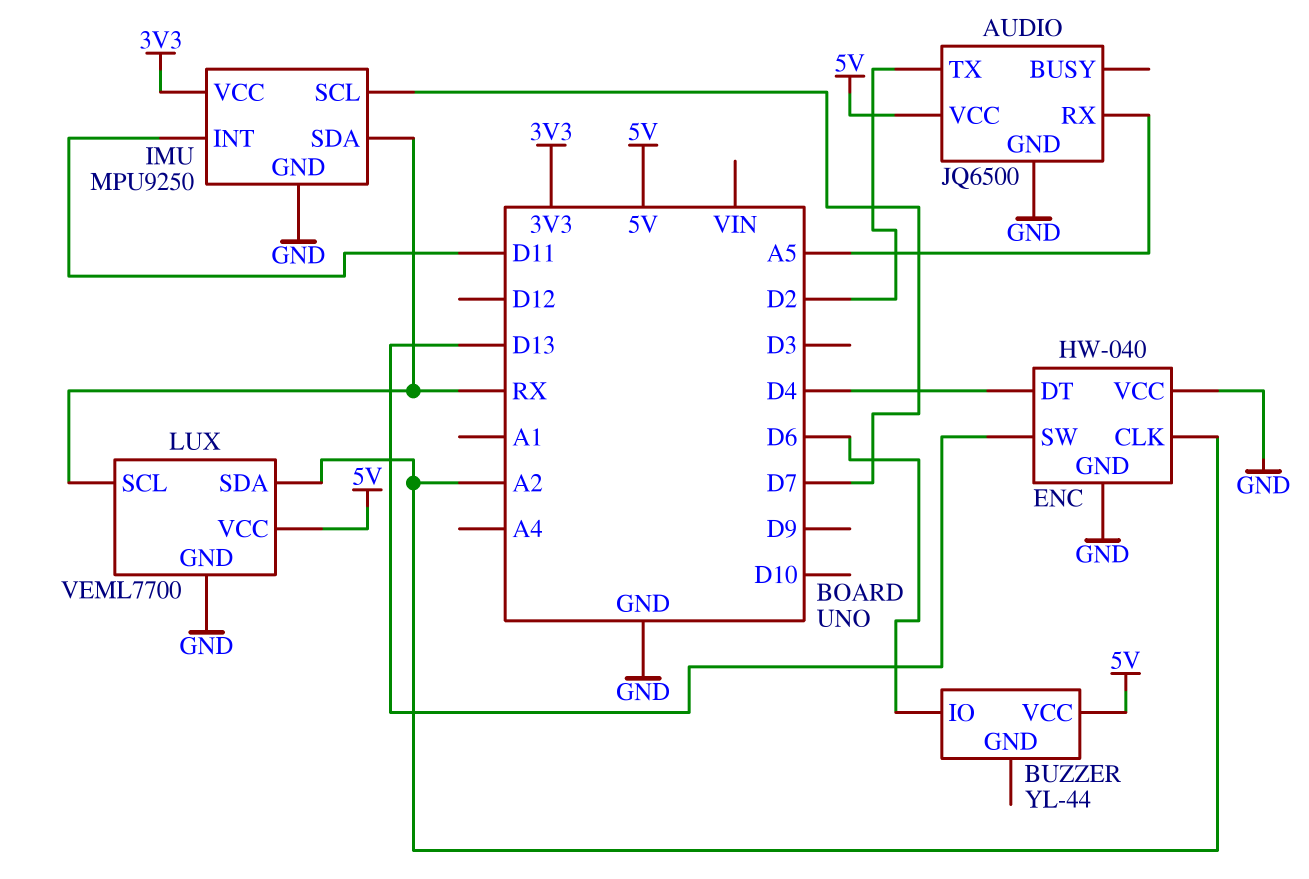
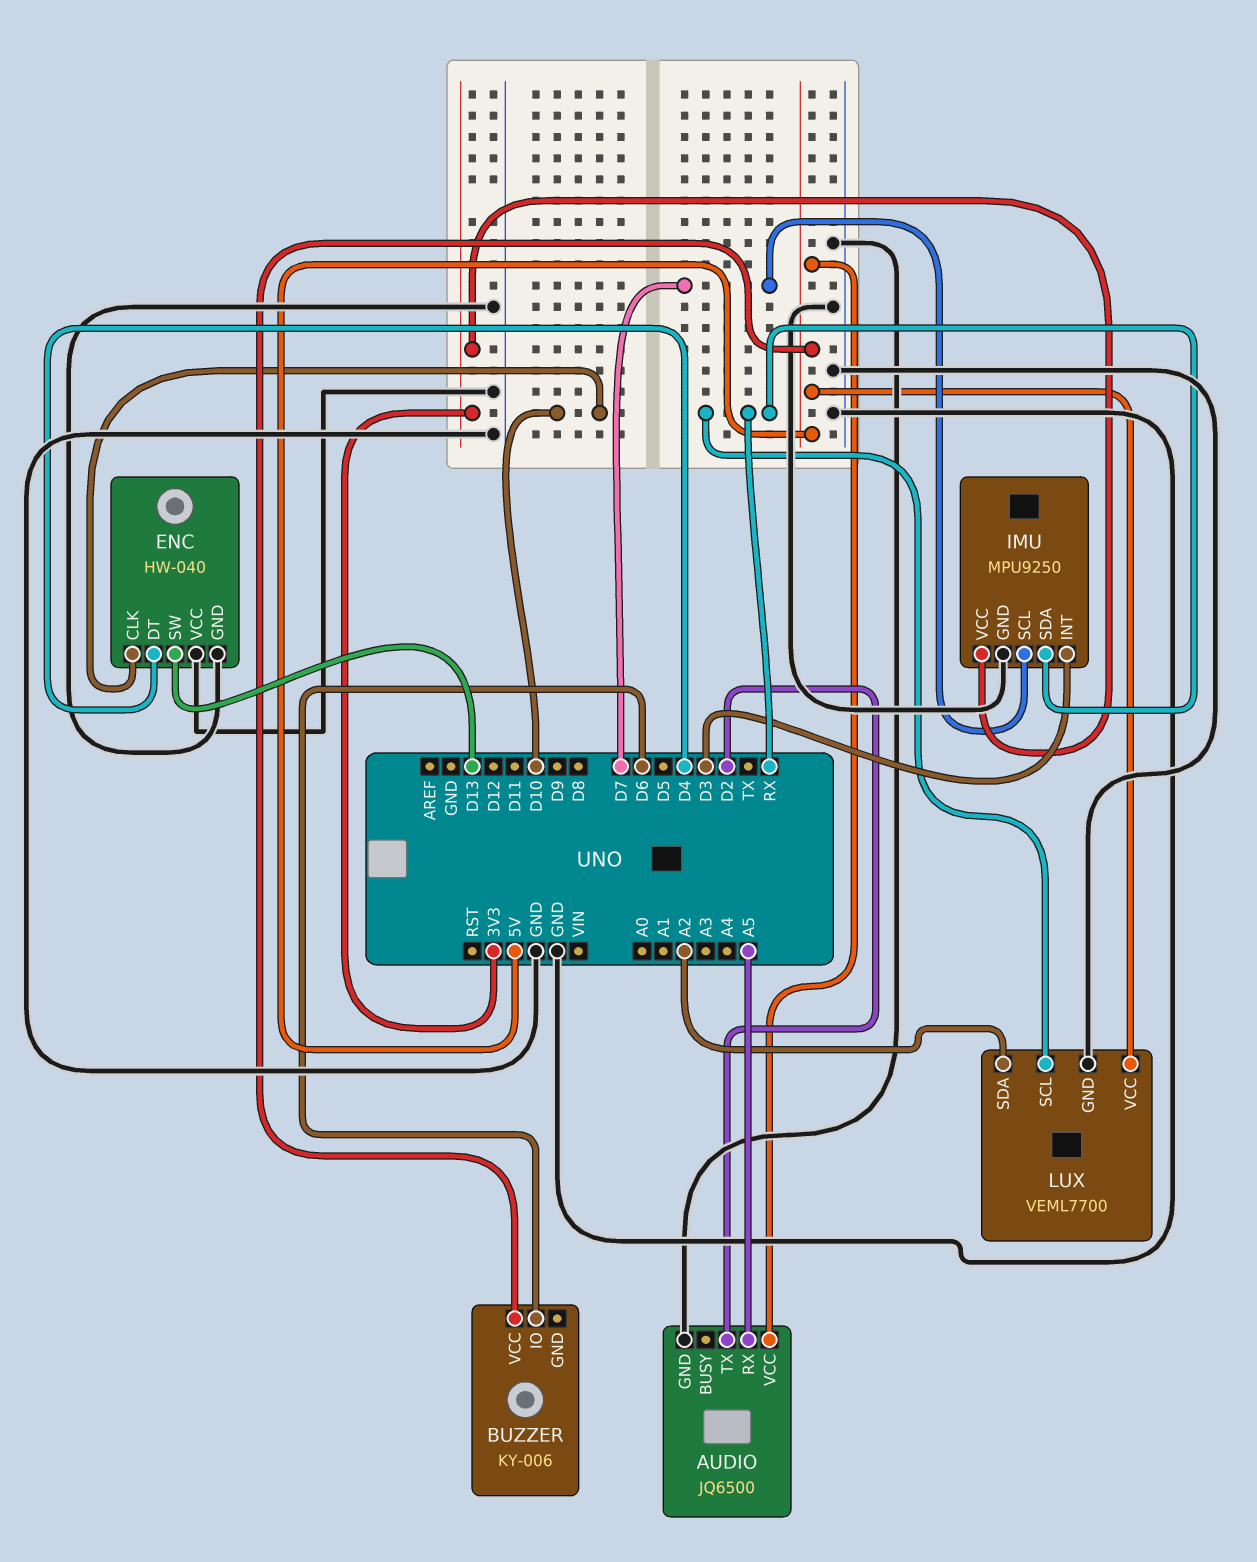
BUZZER: YL-44 -> KY-006
ENC pin CLK: A2 -> D10
IMU pin INT: D11 -> D3

